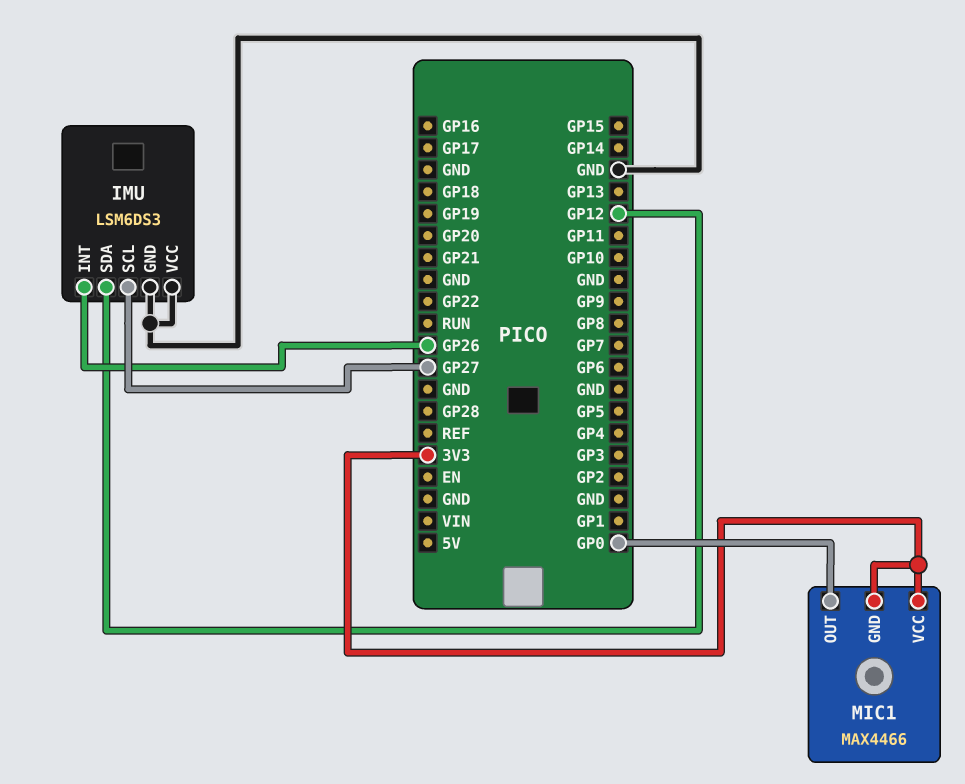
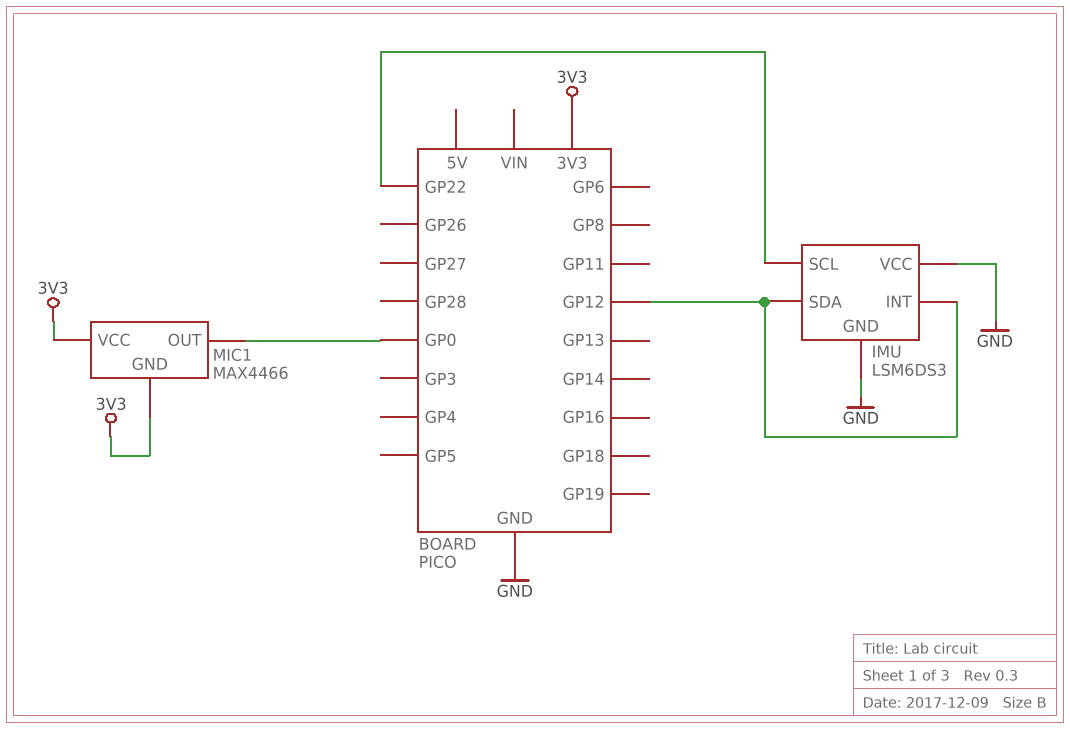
IMU pin INT: GP26 -> GP12
IMU pin SCL: GP27 -> GP22

